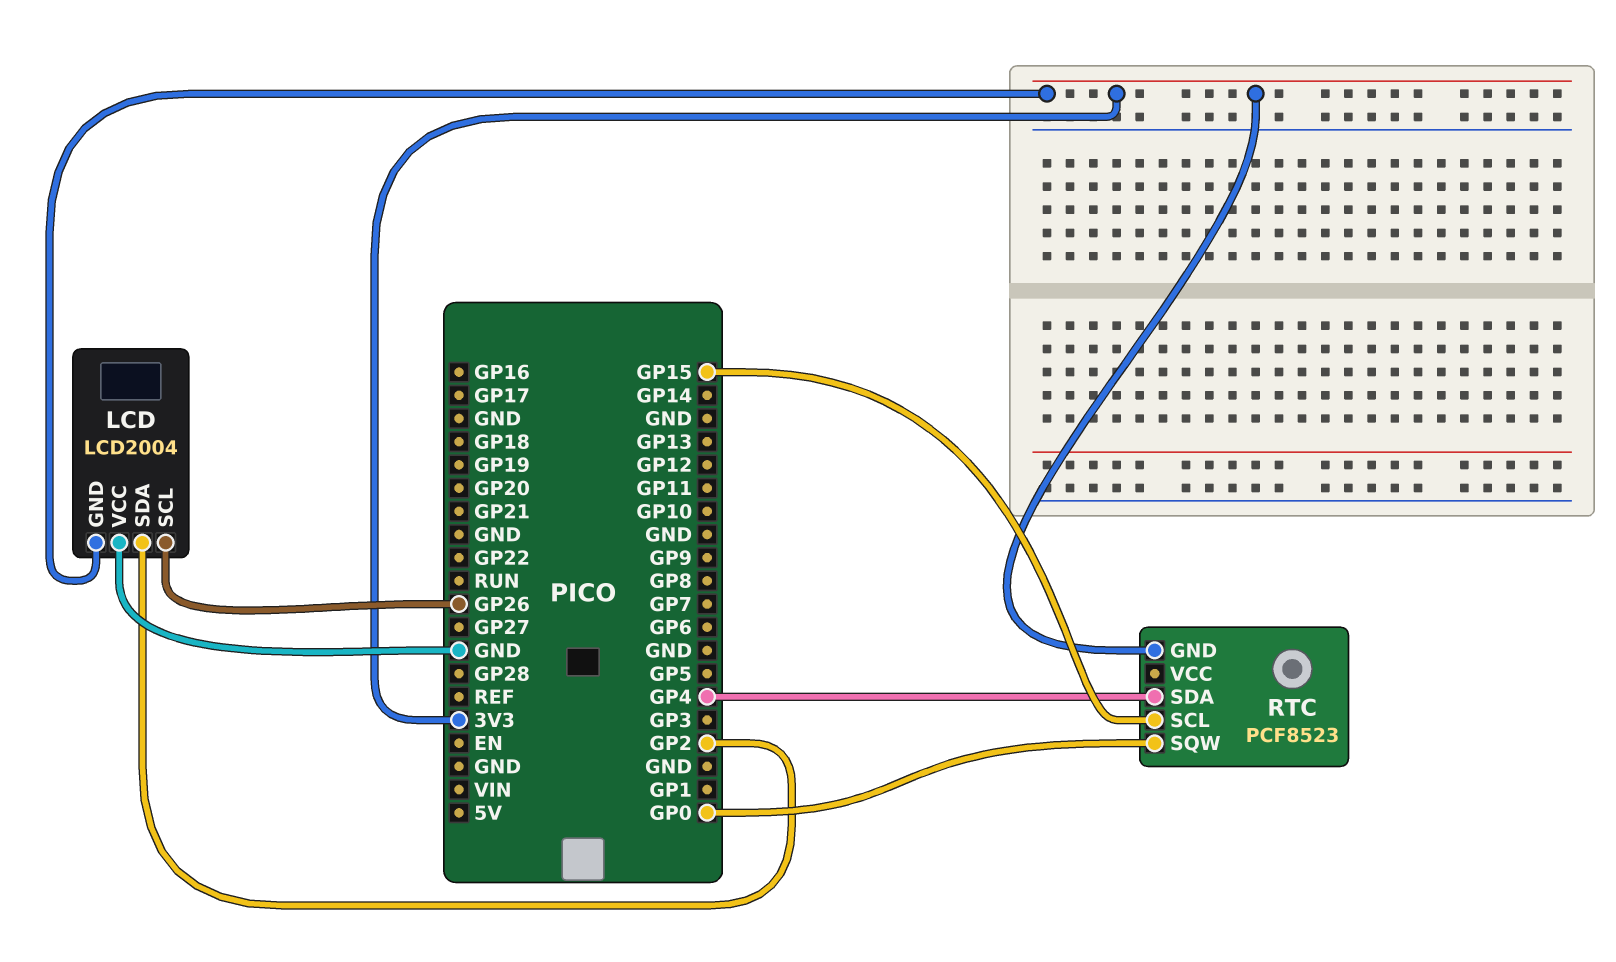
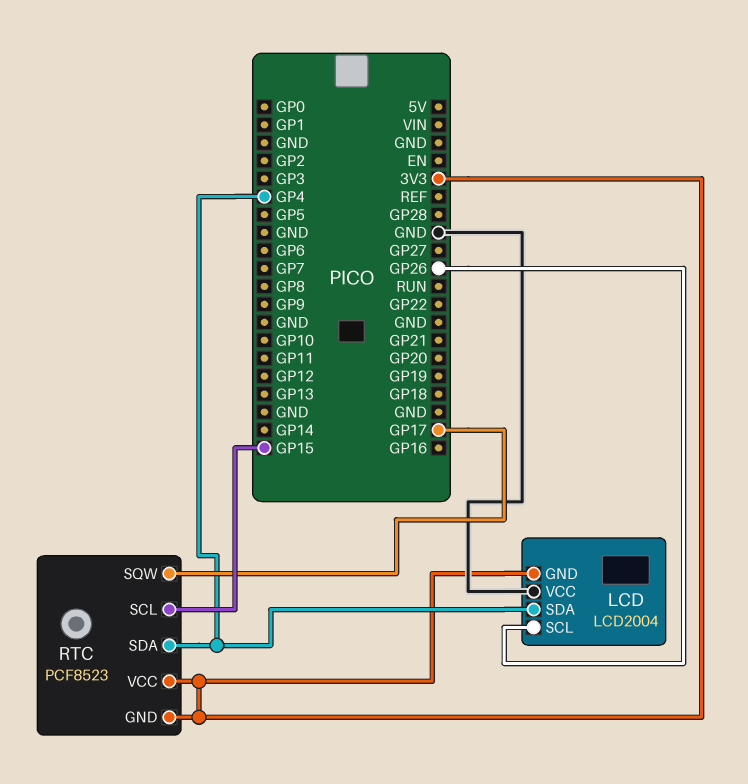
LCD pin SDA: GP2 -> GP4
RTC pin SQW: GP0 -> GP17
RTC pin VCC: none -> 3V3

